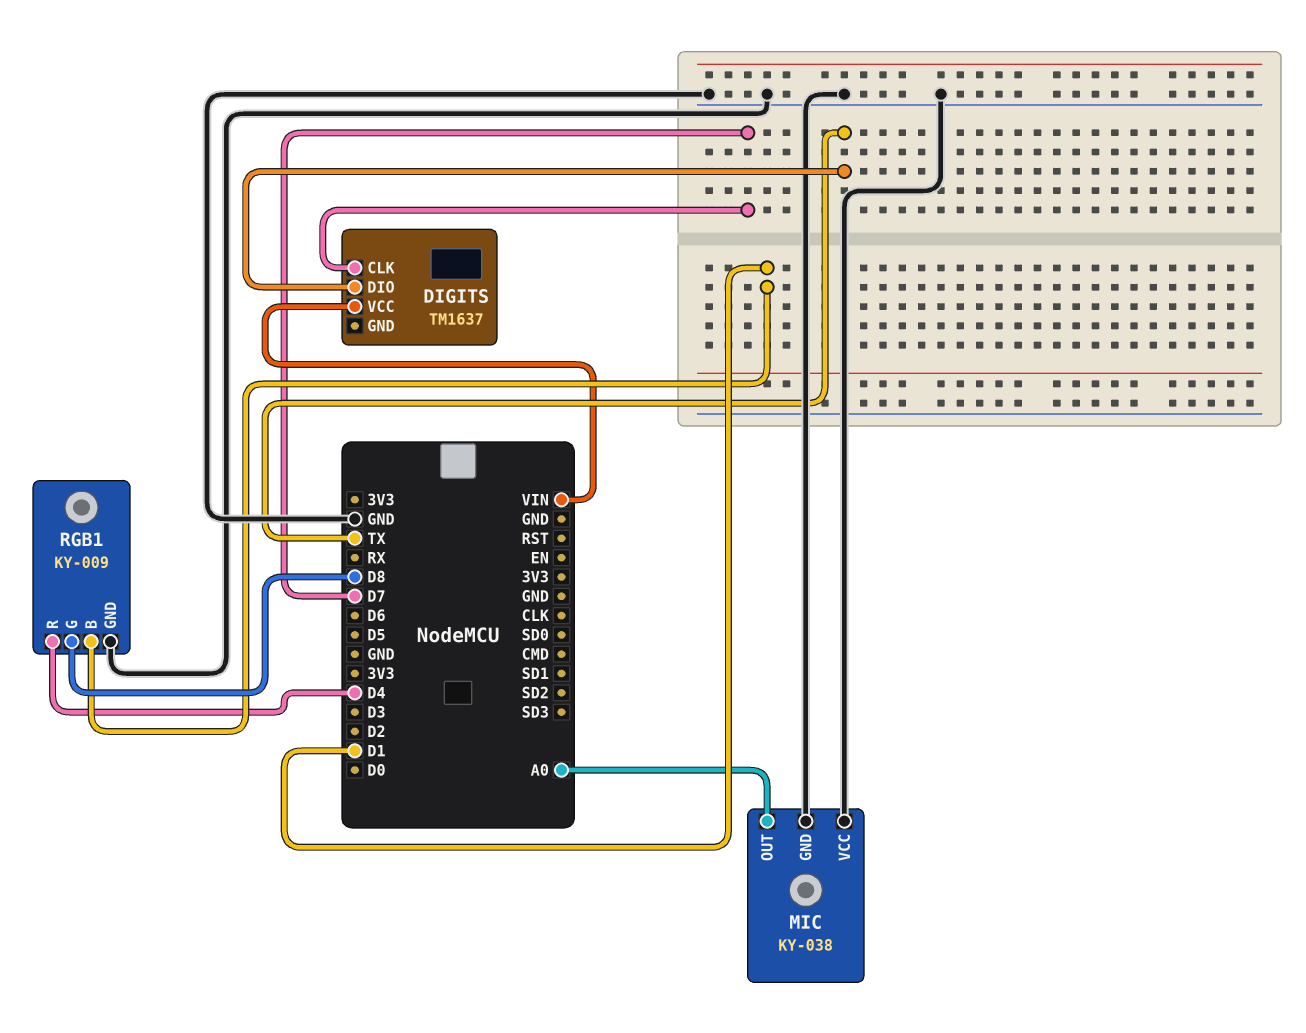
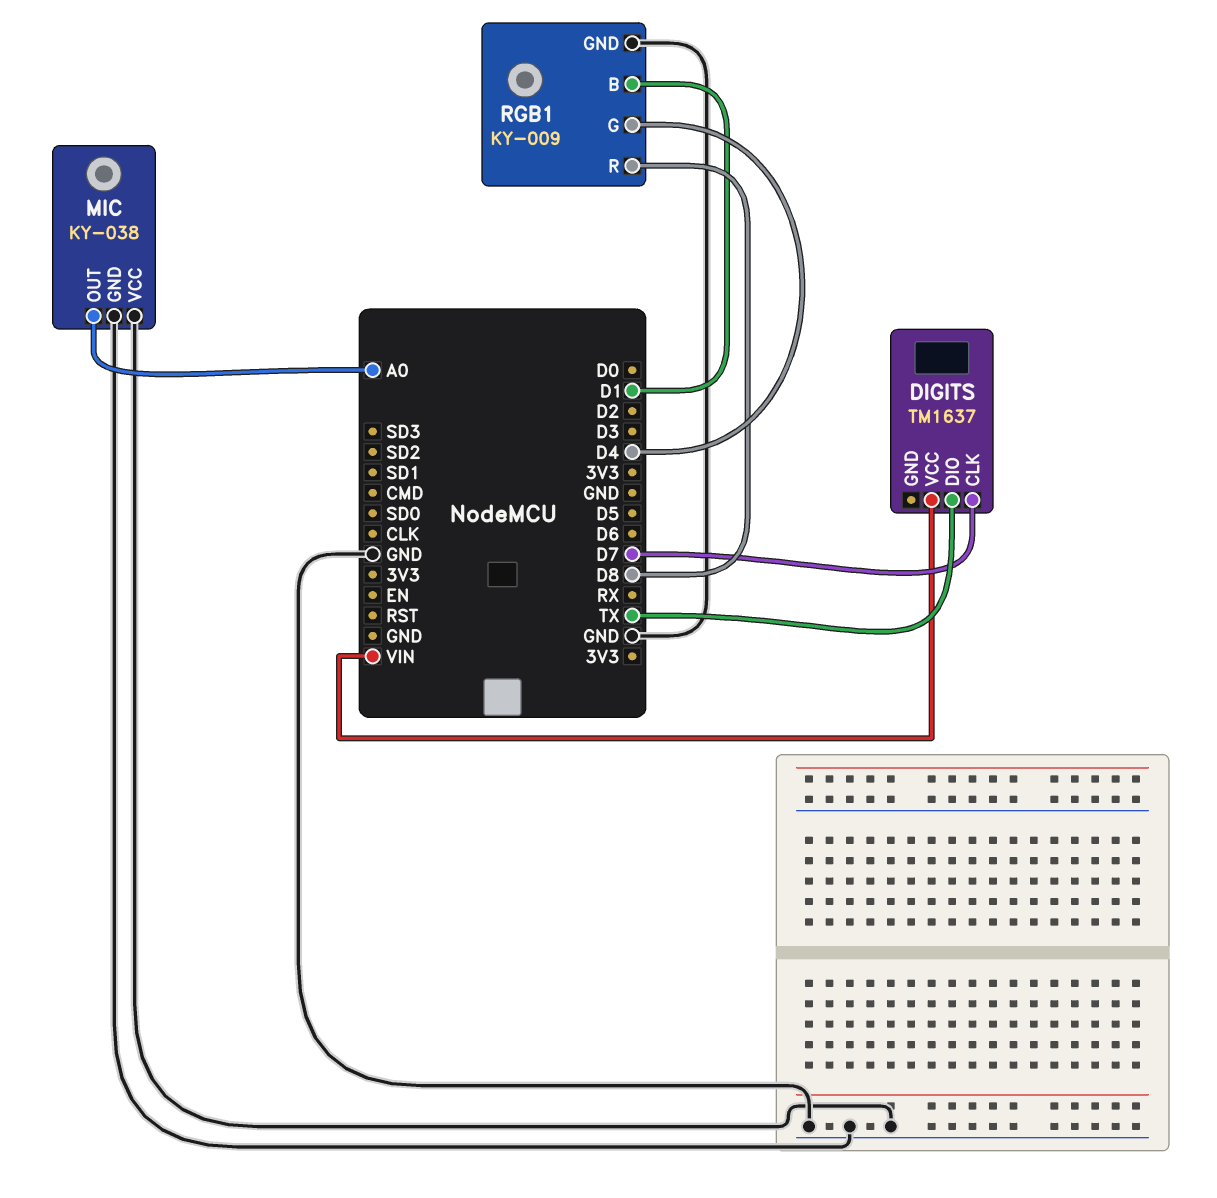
RGB1 pin G: D8 -> D4
RGB1 pin R: D4 -> D8

